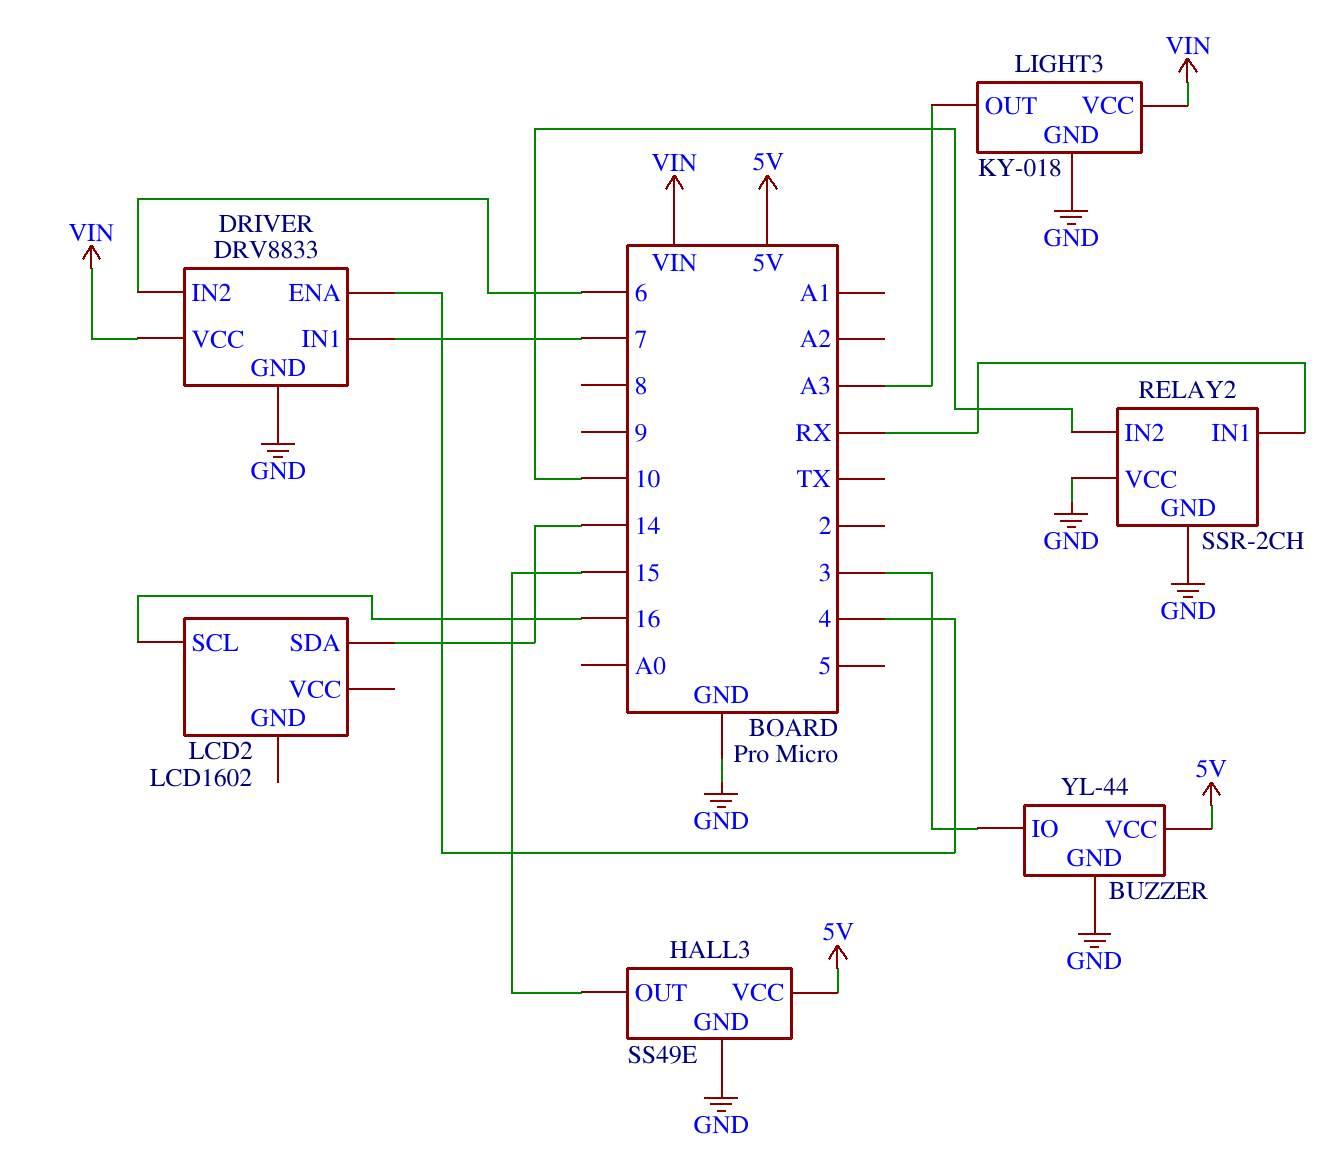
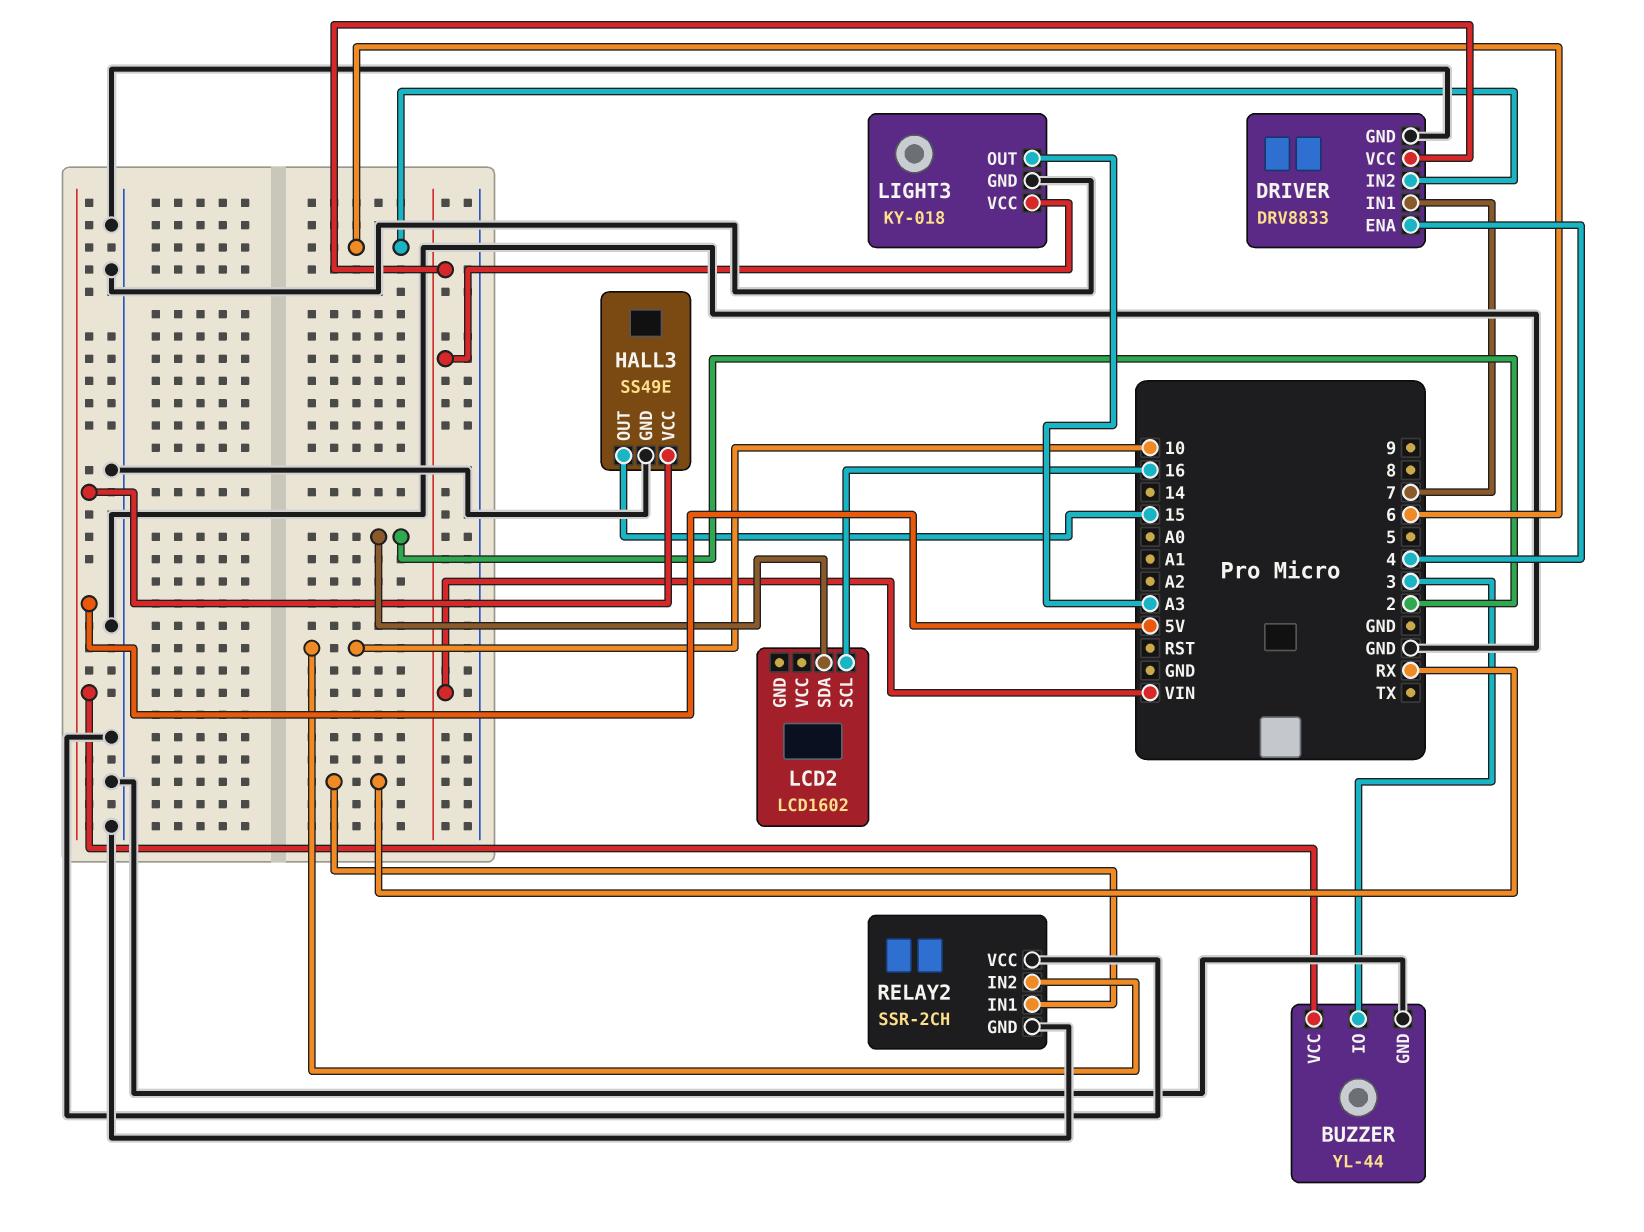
LCD2 pin SDA: 14 -> 2

